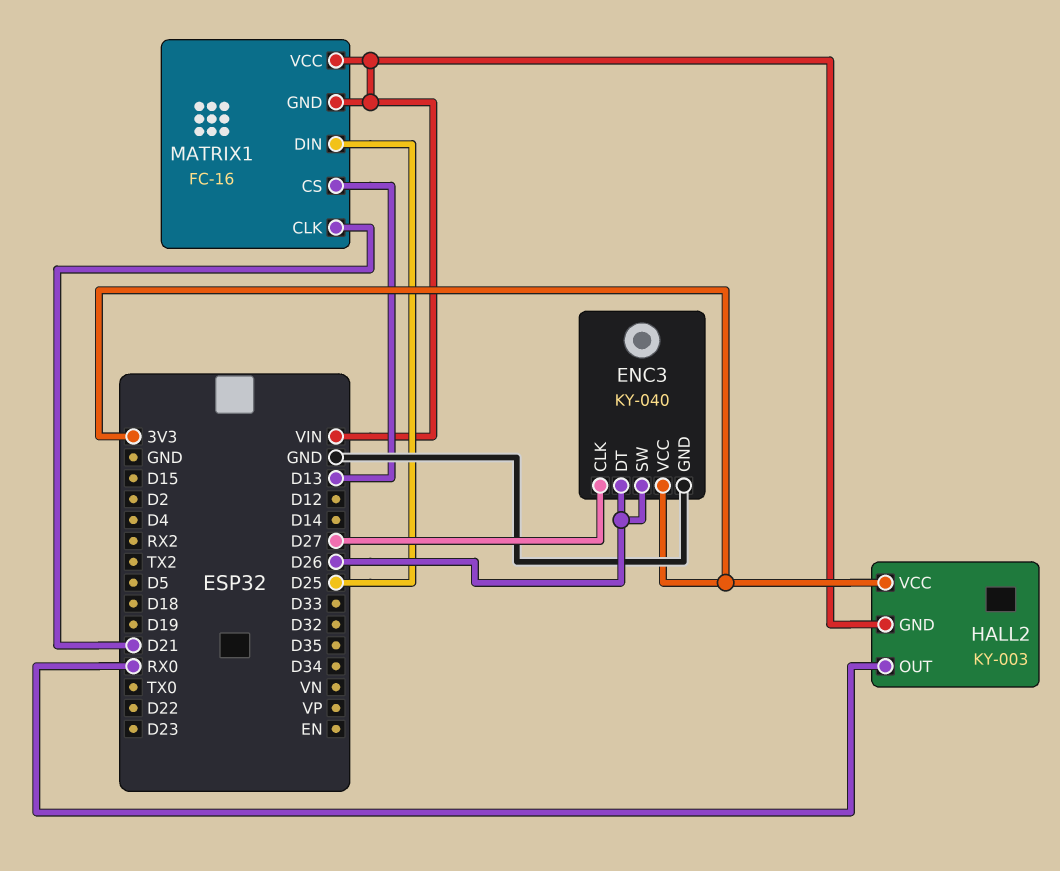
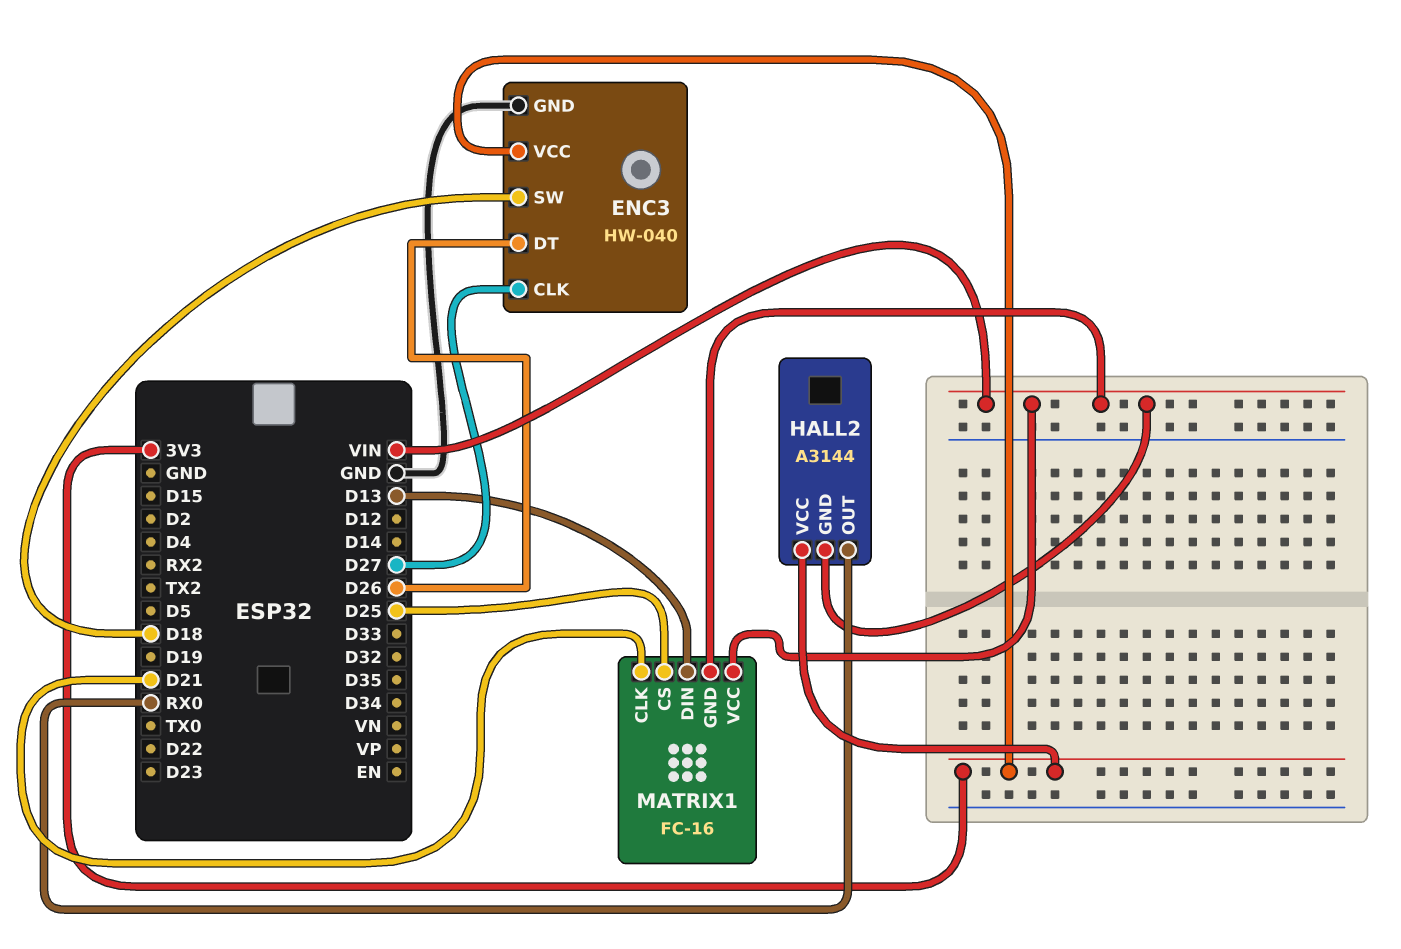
ENC3: KY-040 -> HW-040
ENC3 pin SW: D26 -> D18
HALL2: KY-003 -> A3144
MATRIX1 pin CS: D13 -> D25
MATRIX1 pin DIN: D25 -> D13

